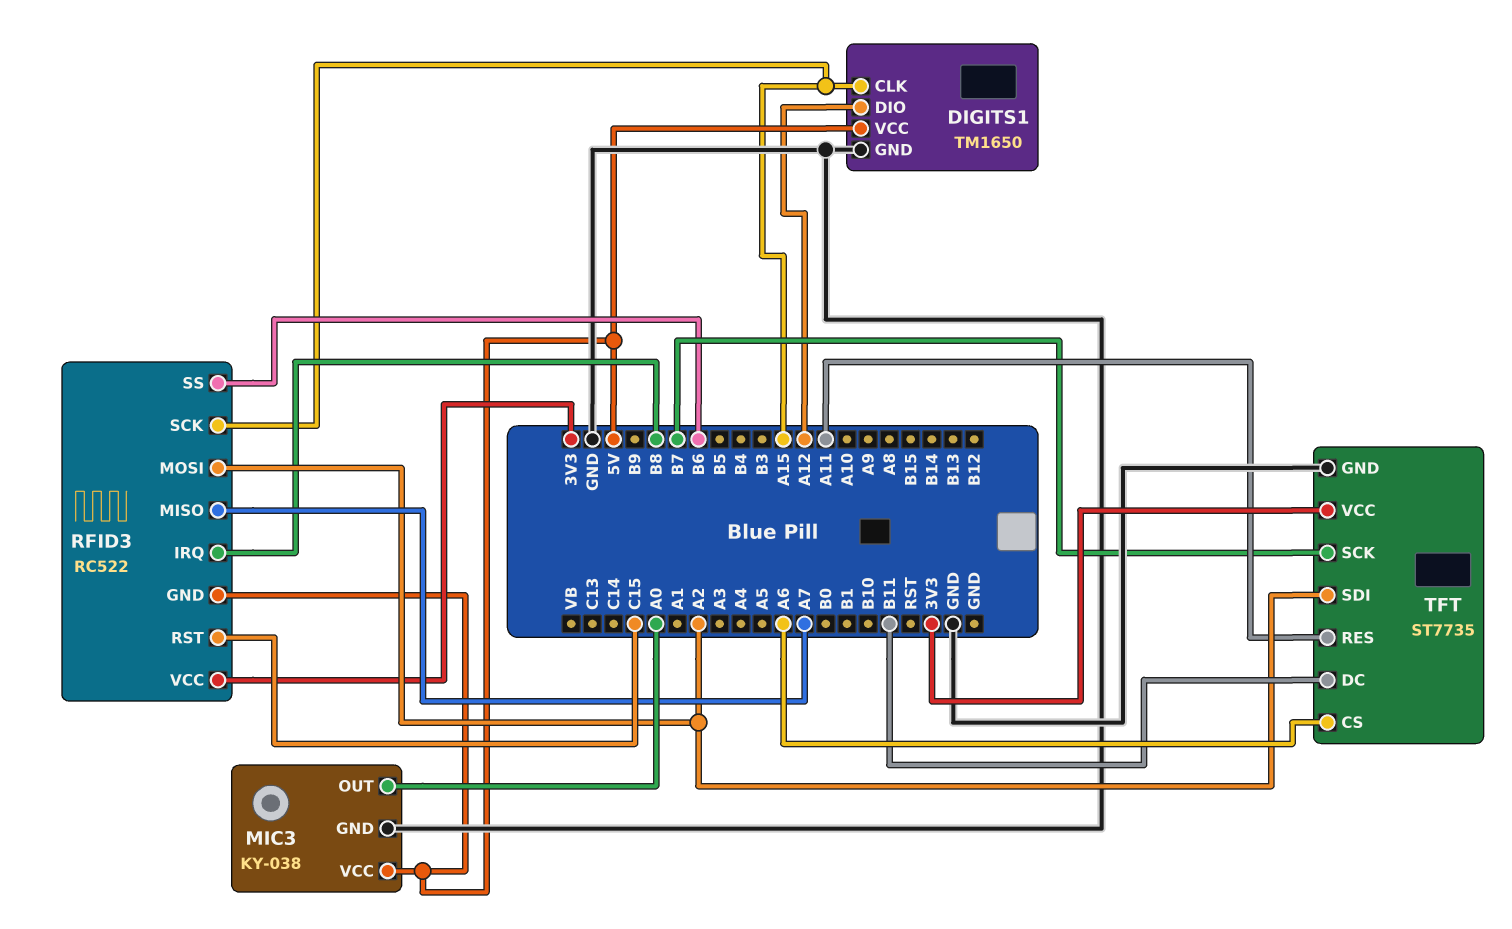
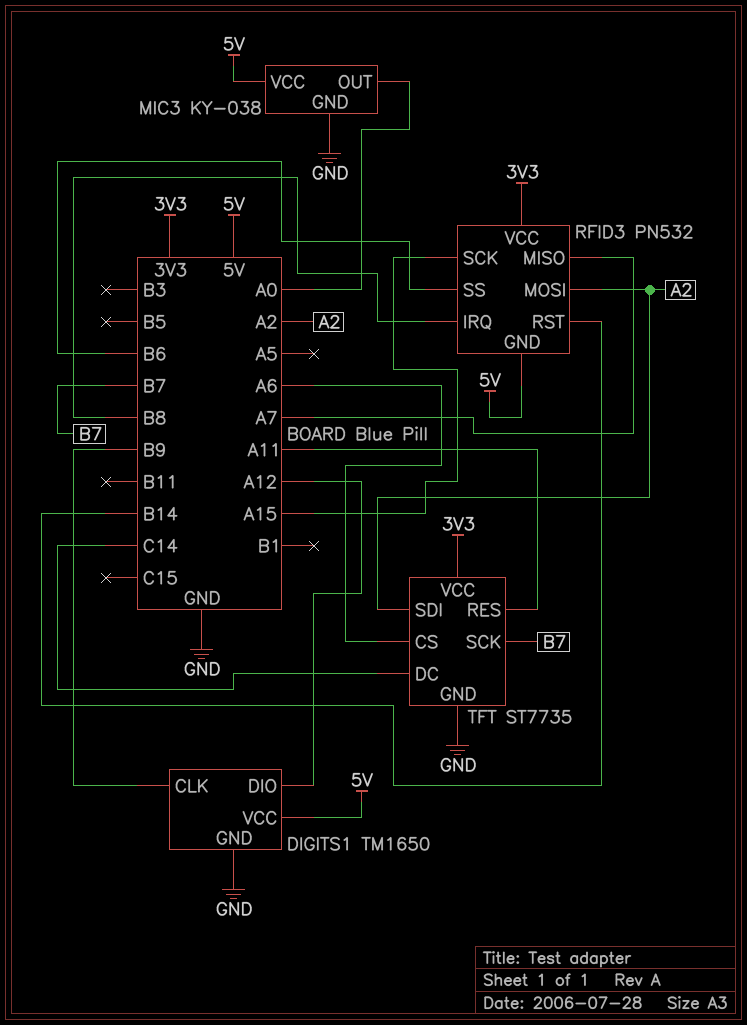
DIGITS1 pin CLK: A15 -> B9
RFID3: RC522 -> PN532
RFID3 pin RST: C15 -> B14
TFT pin DC: B11 -> C14

